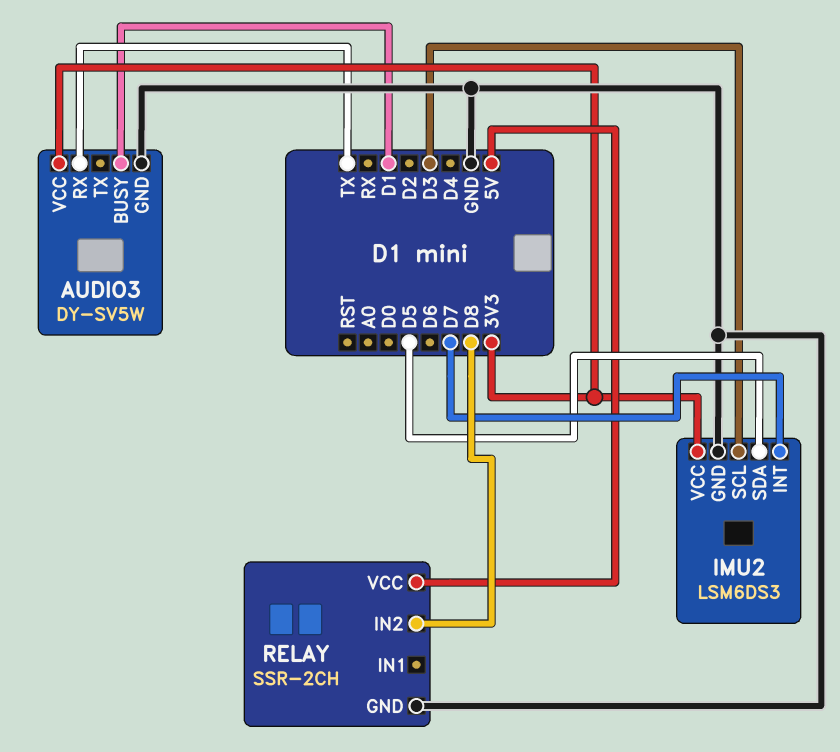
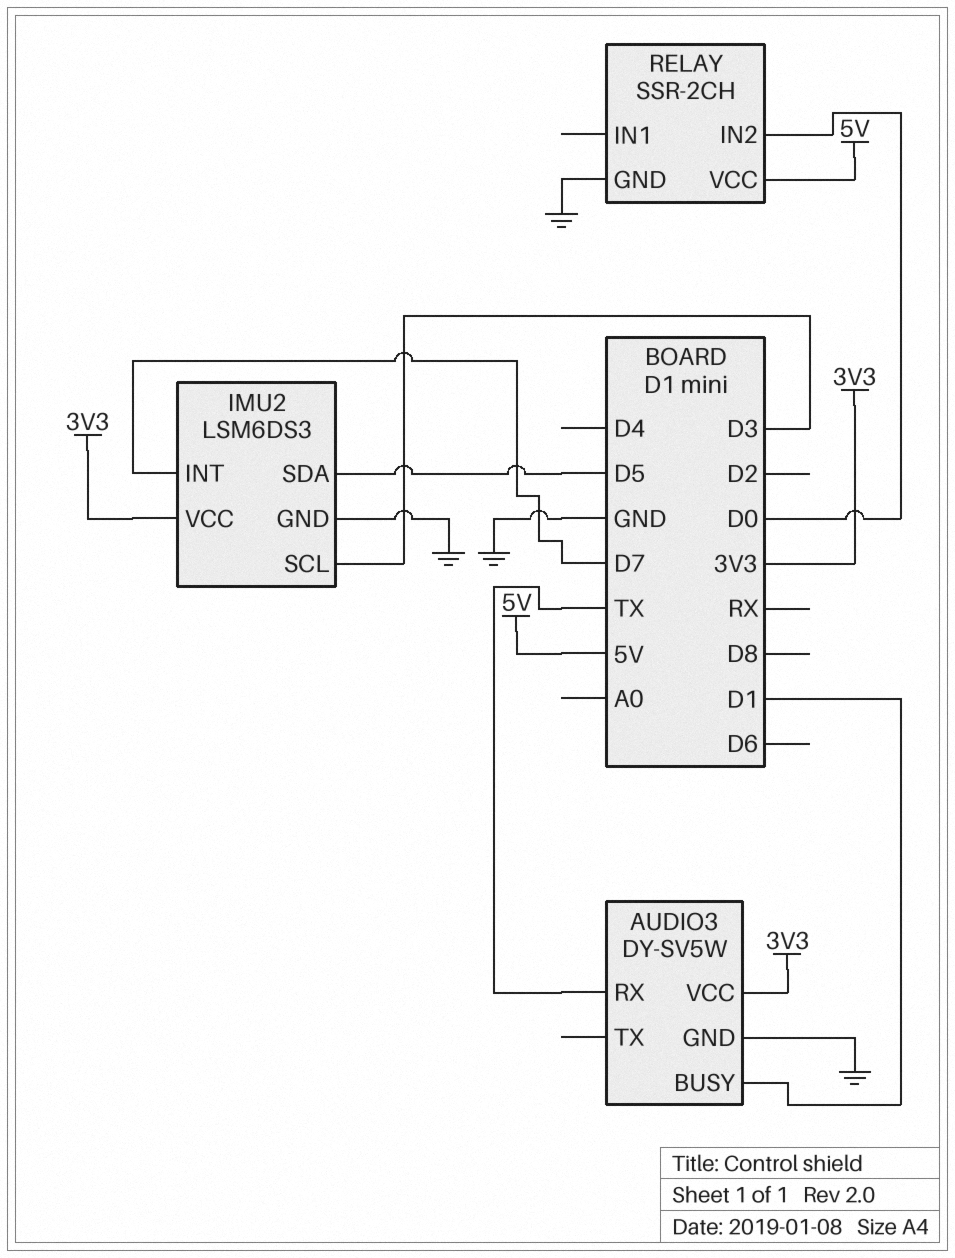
RELAY pin IN2: D8 -> D0

